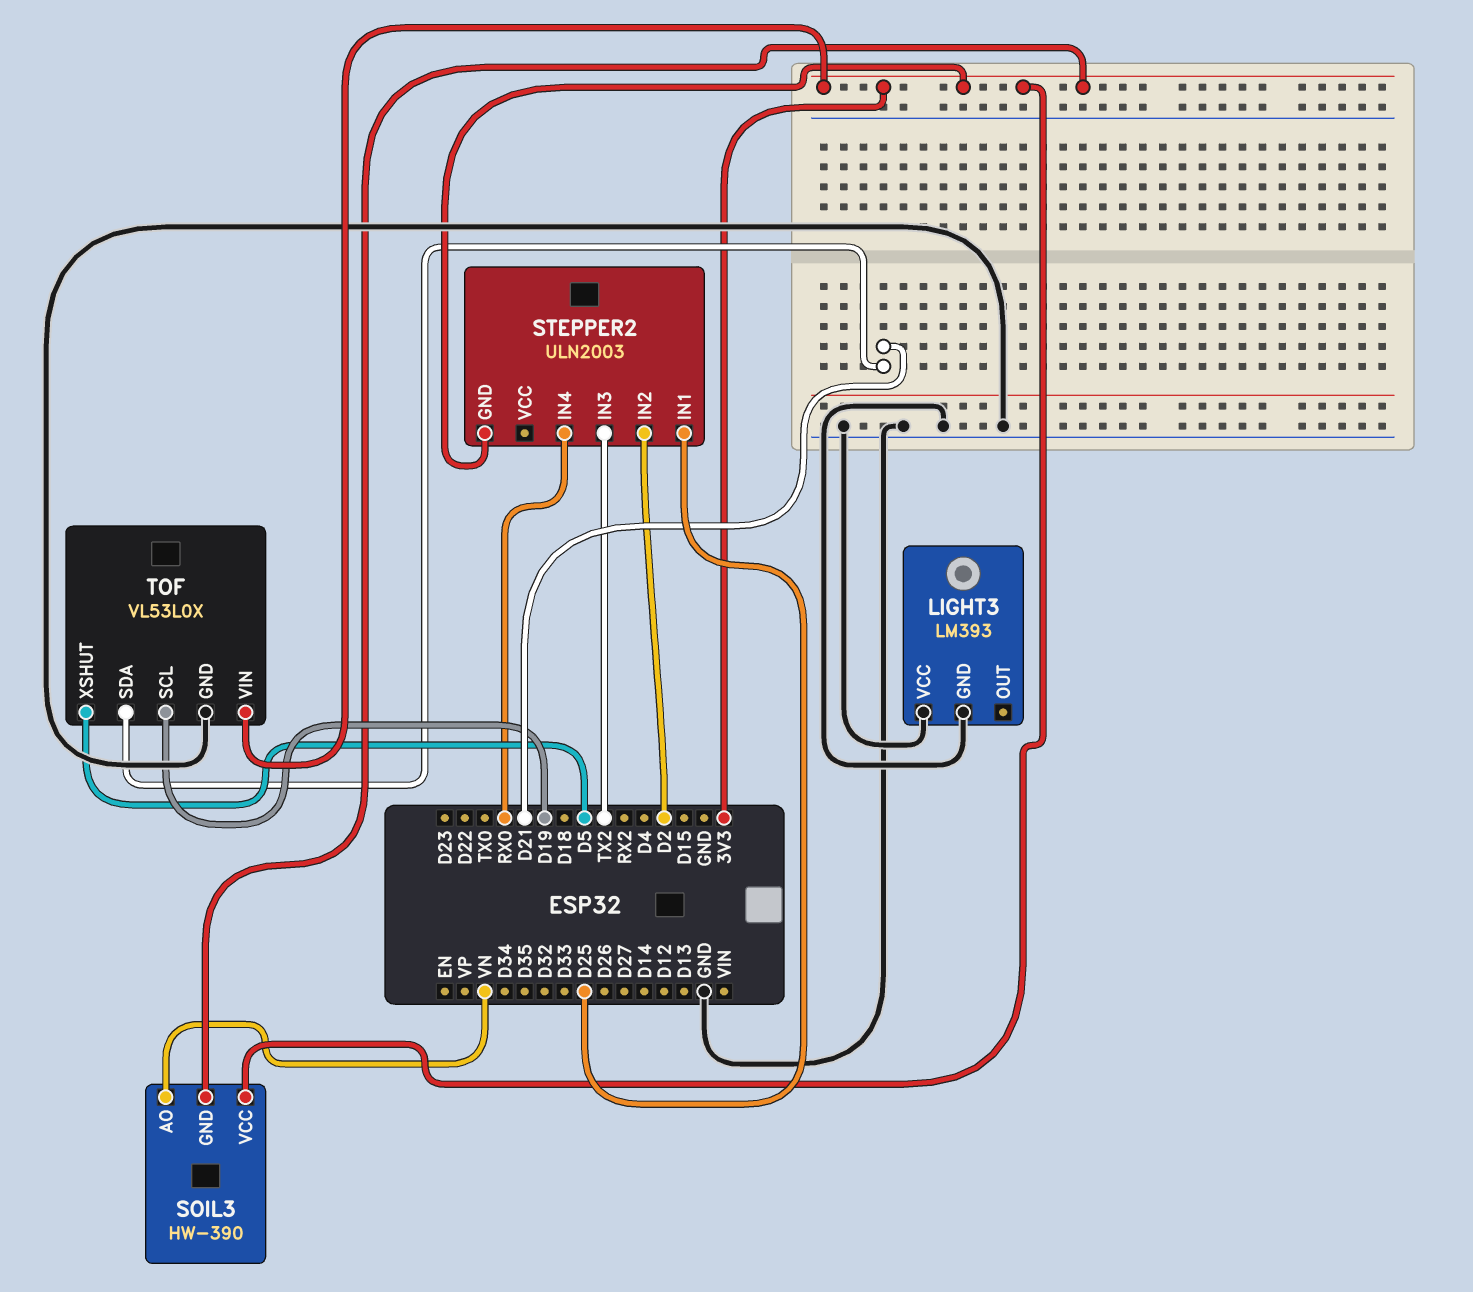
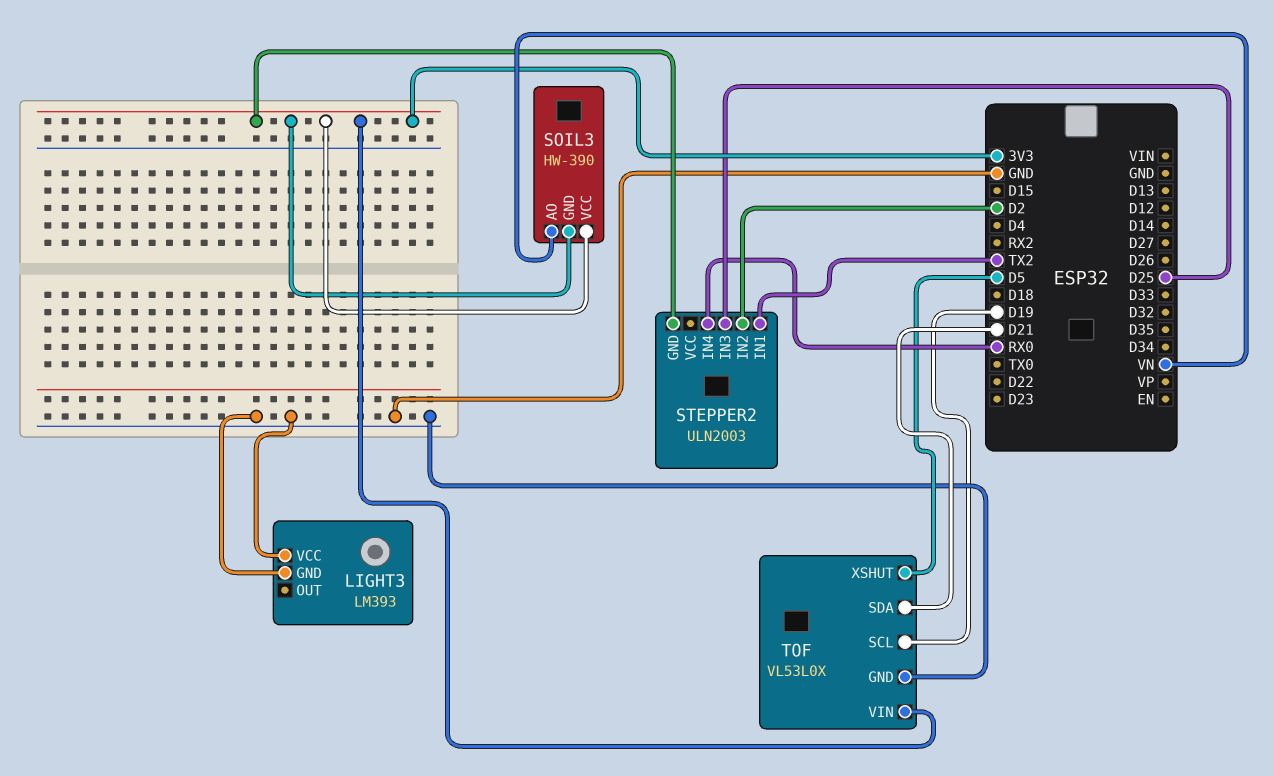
STEPPER2 pin IN1: D25 -> TX2
STEPPER2 pin IN3: TX2 -> D25

